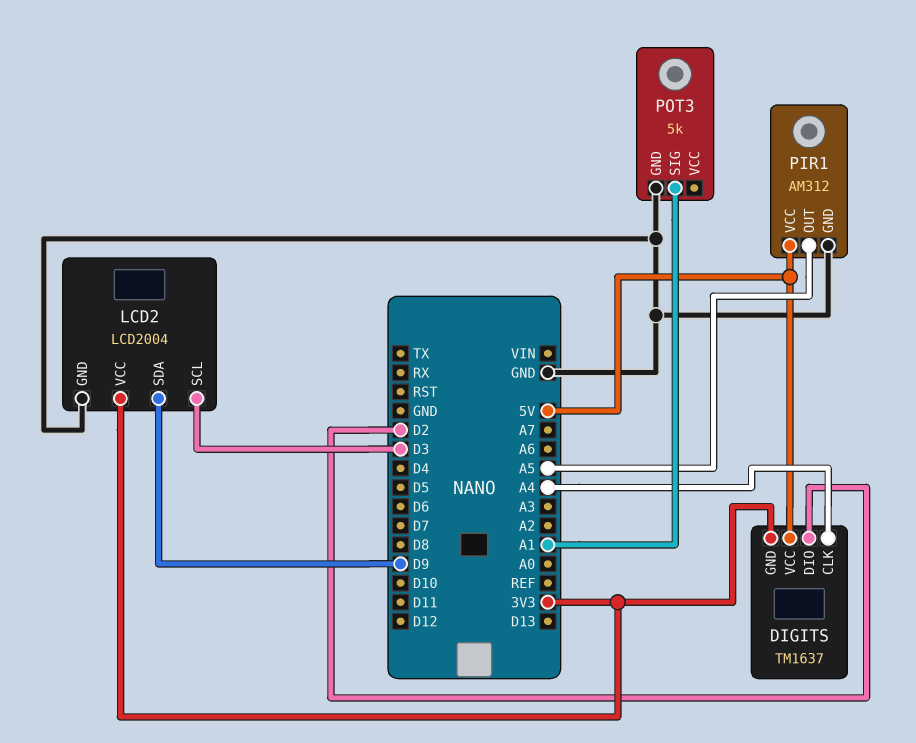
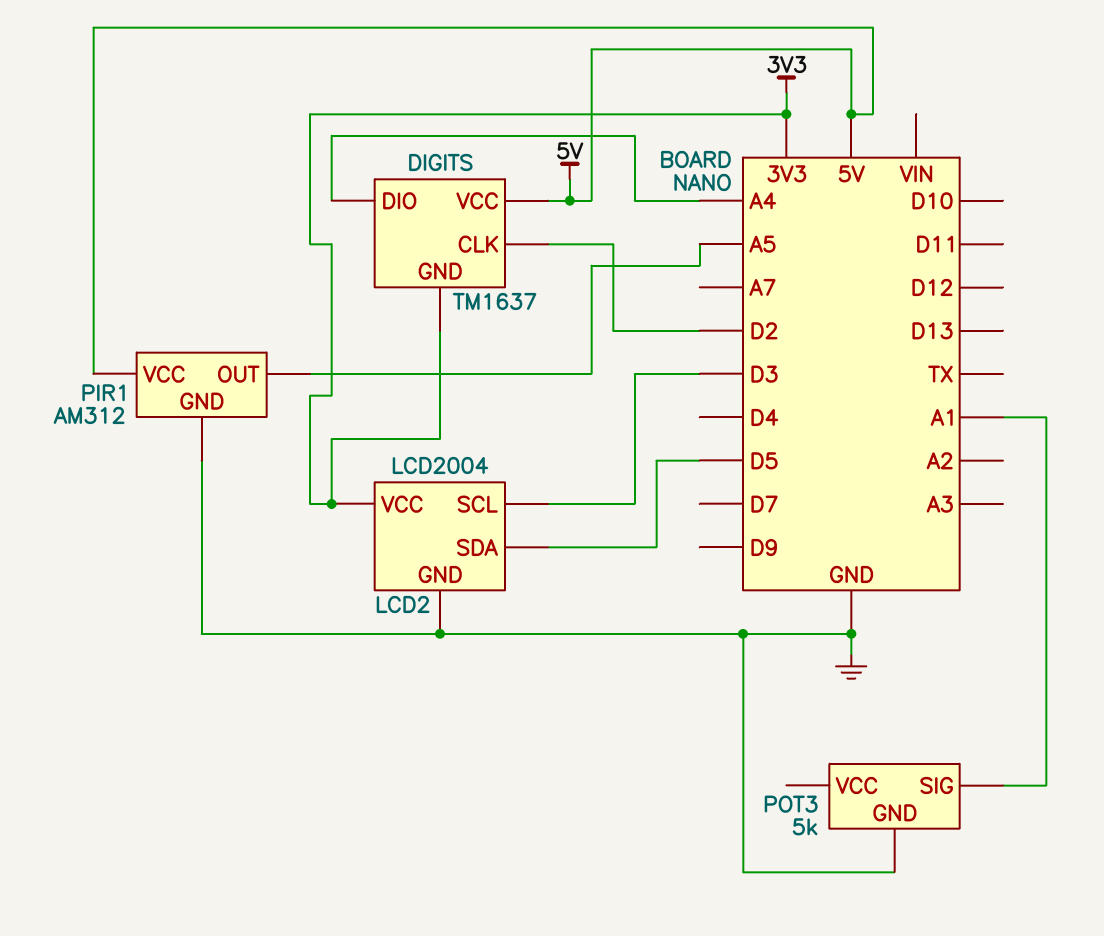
DIGITS pin CLK: A4 -> D2
DIGITS pin DIO: D2 -> A4
LCD2 pin SDA: D9 -> D5

